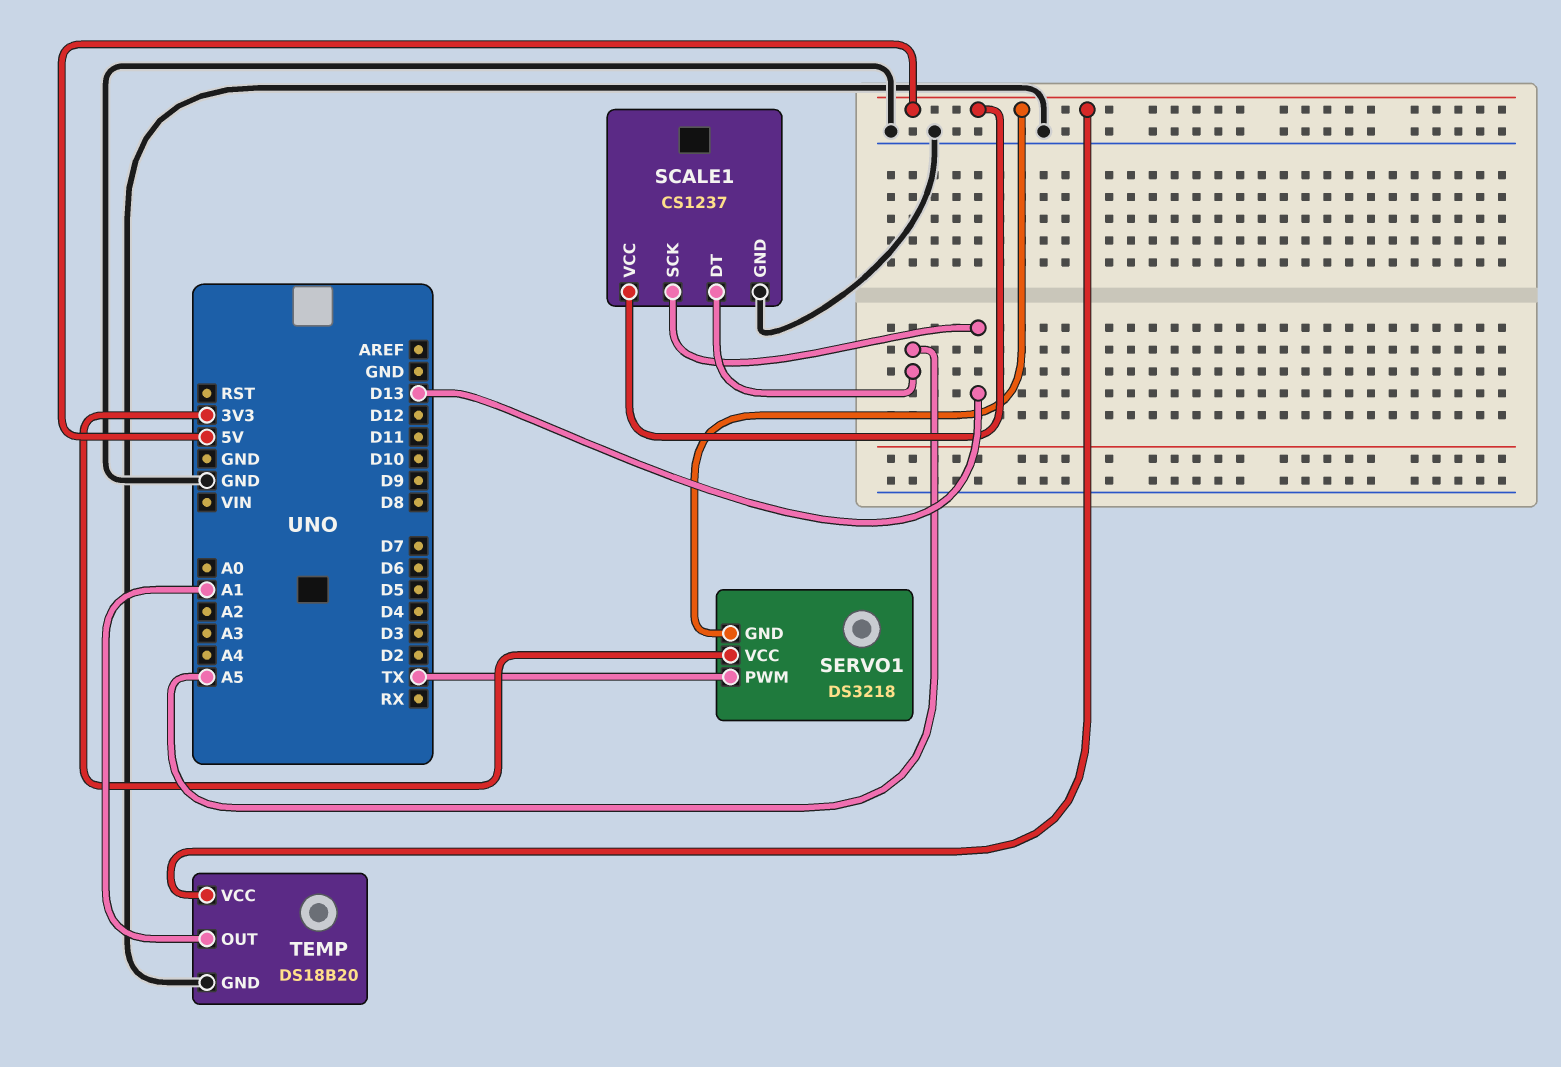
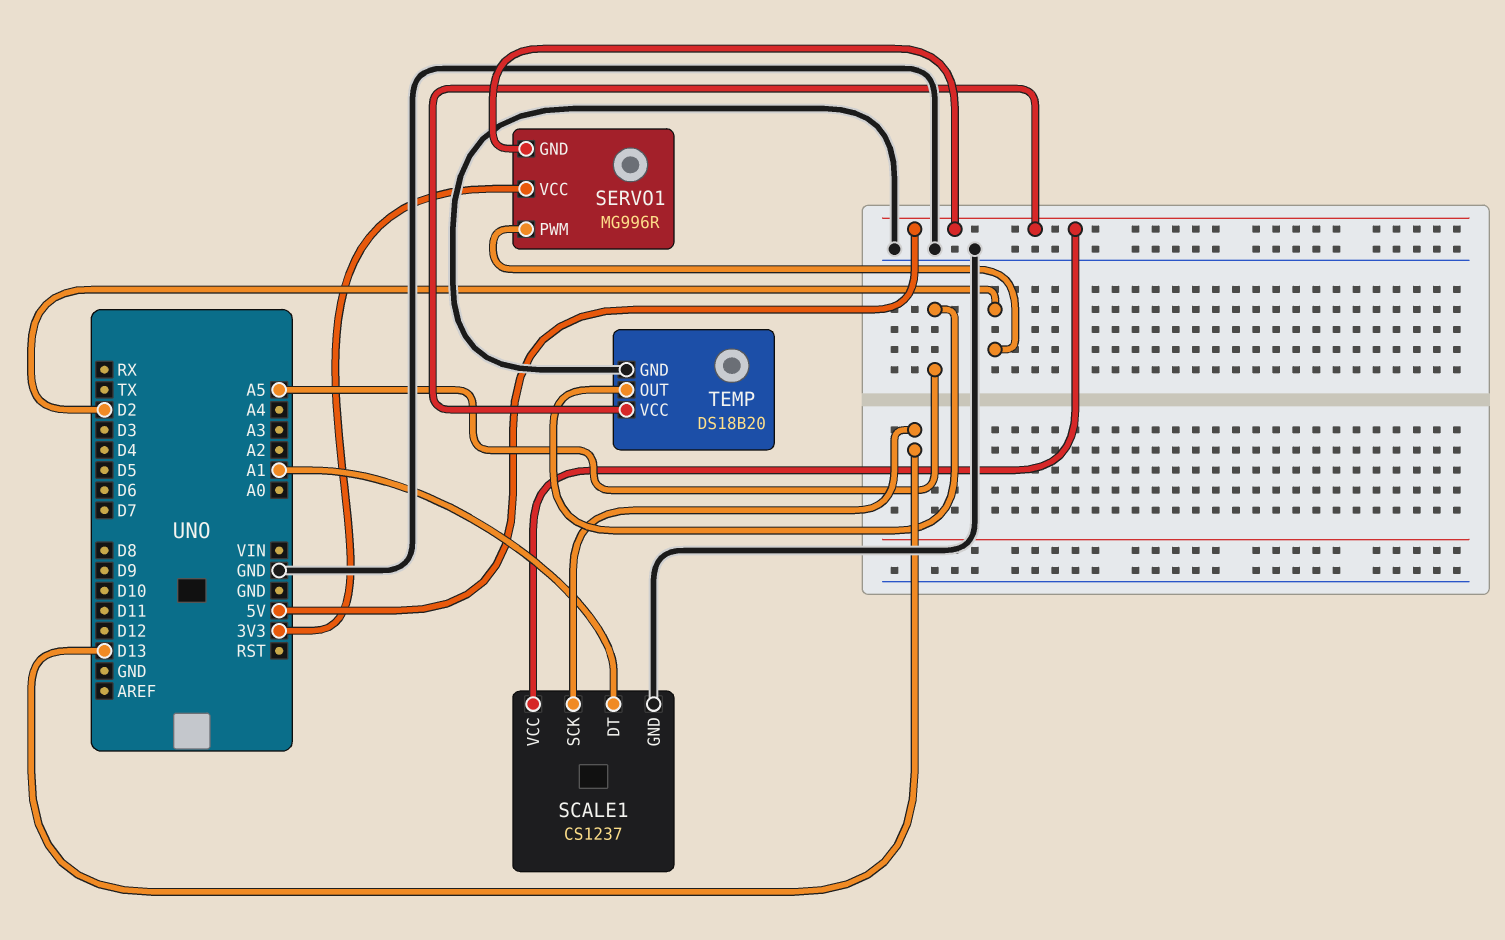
SCALE1 pin DT: A5 -> A1
SERVO1: DS3218 -> MG996R
SERVO1 pin PWM: TX -> D2
TEMP pin OUT: A1 -> A5

